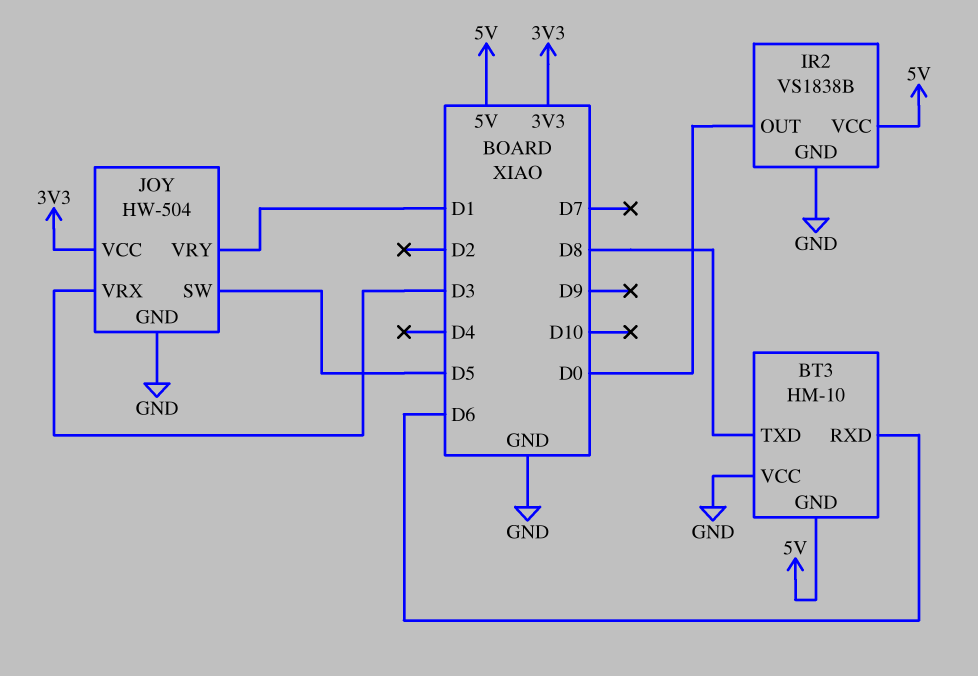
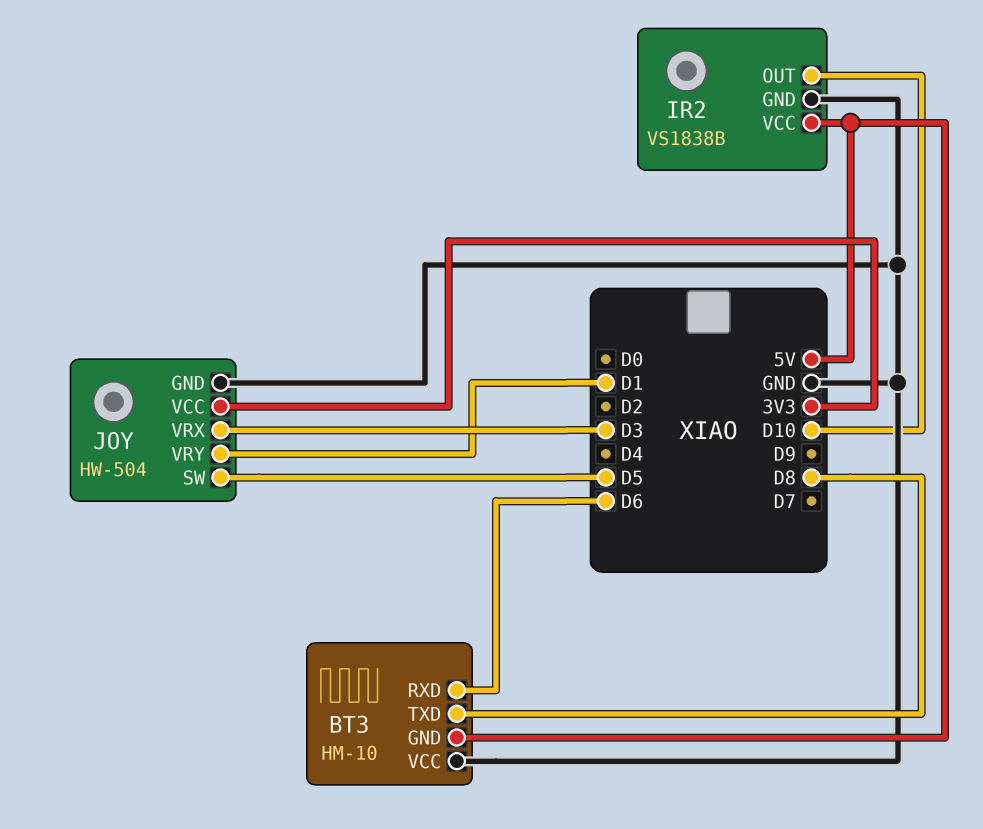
IR2 pin OUT: D0 -> D10

